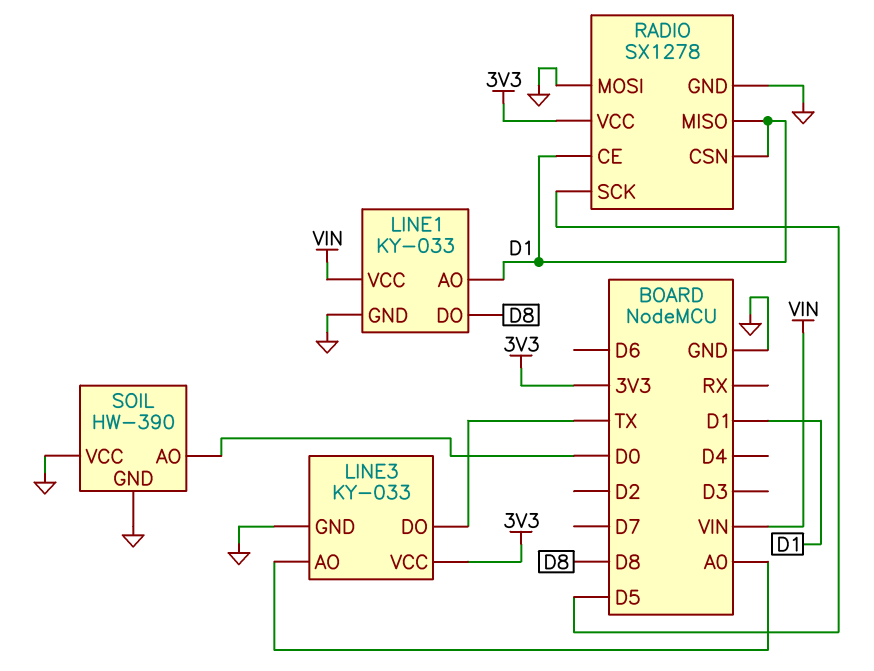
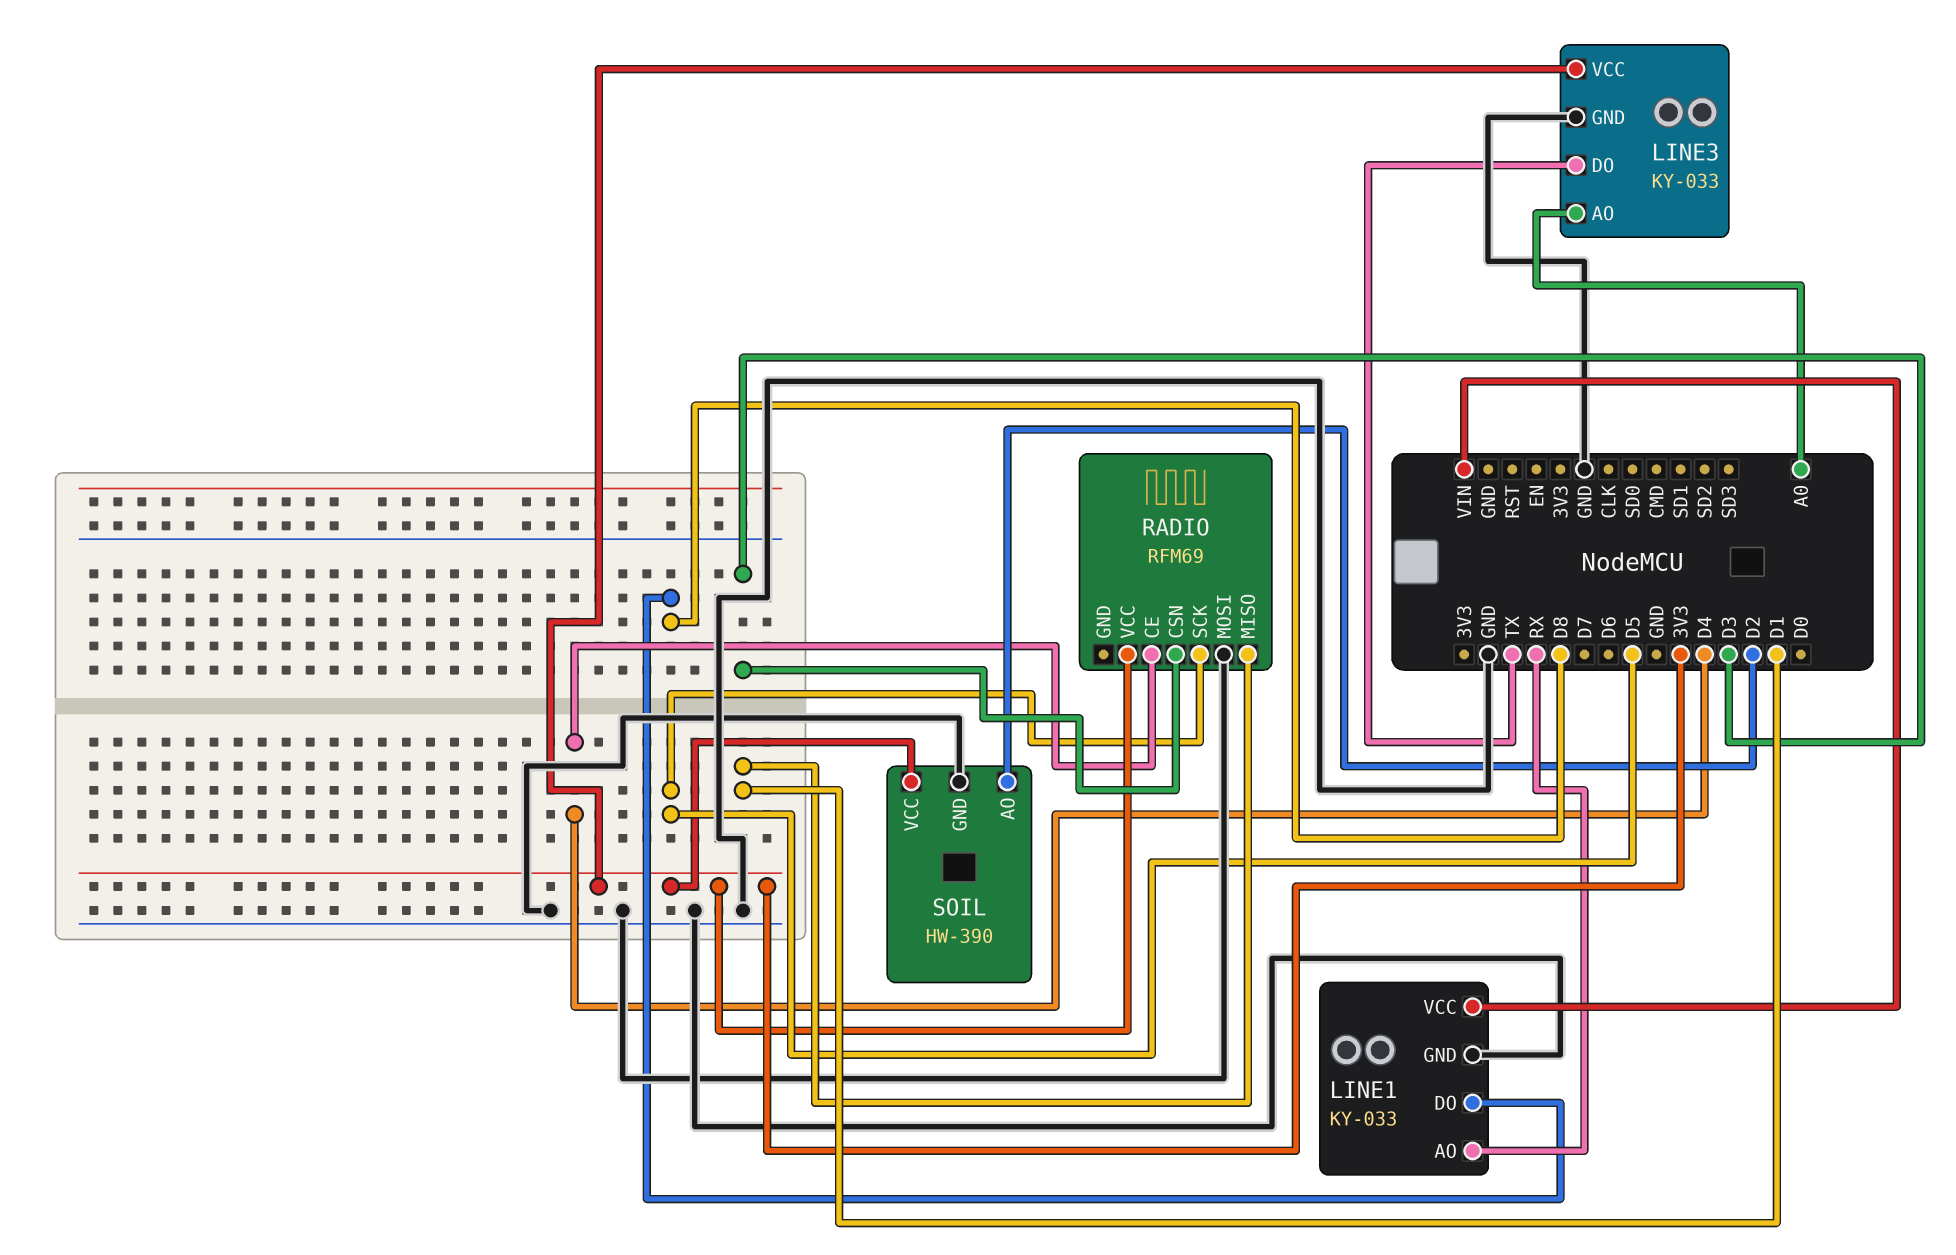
LINE1 pin AO: D1 -> RX
RADIO: SX1278 -> RFM69
RADIO pin CE: D1 -> D4
RADIO pin CSN: D1 -> D3
RADIO pin GND: GND -> none
SOIL pin AO: D0 -> D2
SOIL pin VCC: GND -> 3V3

